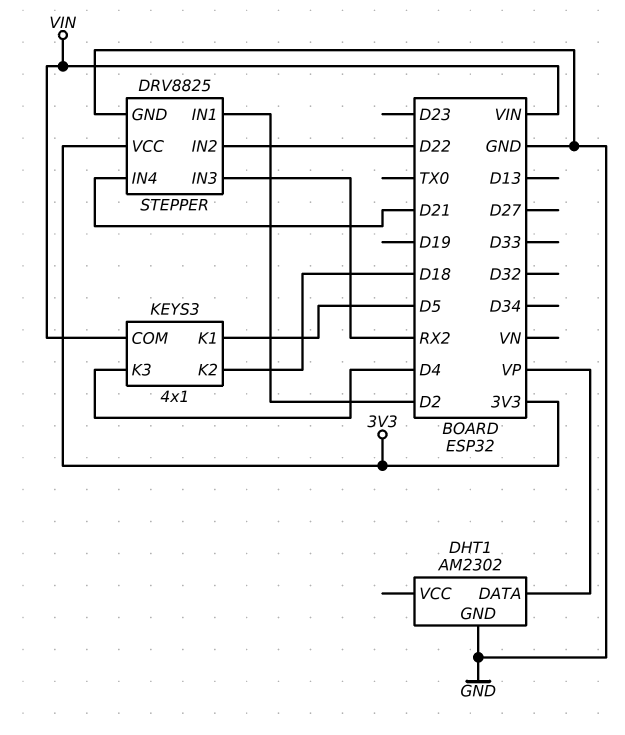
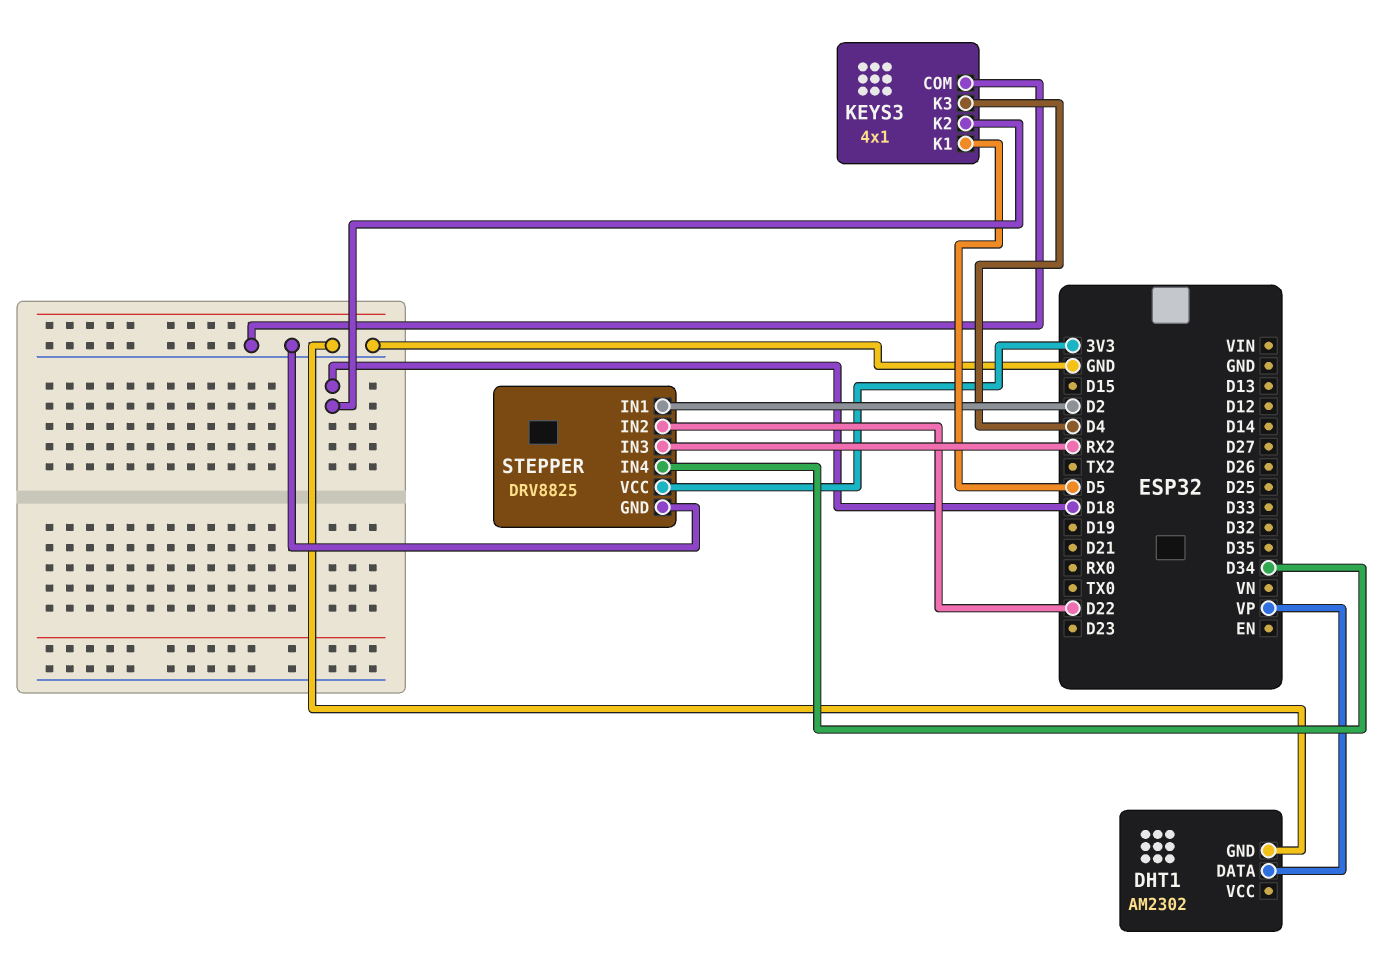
KEYS3 pin COM: VIN -> GND
STEPPER pin IN4: D21 -> D34

